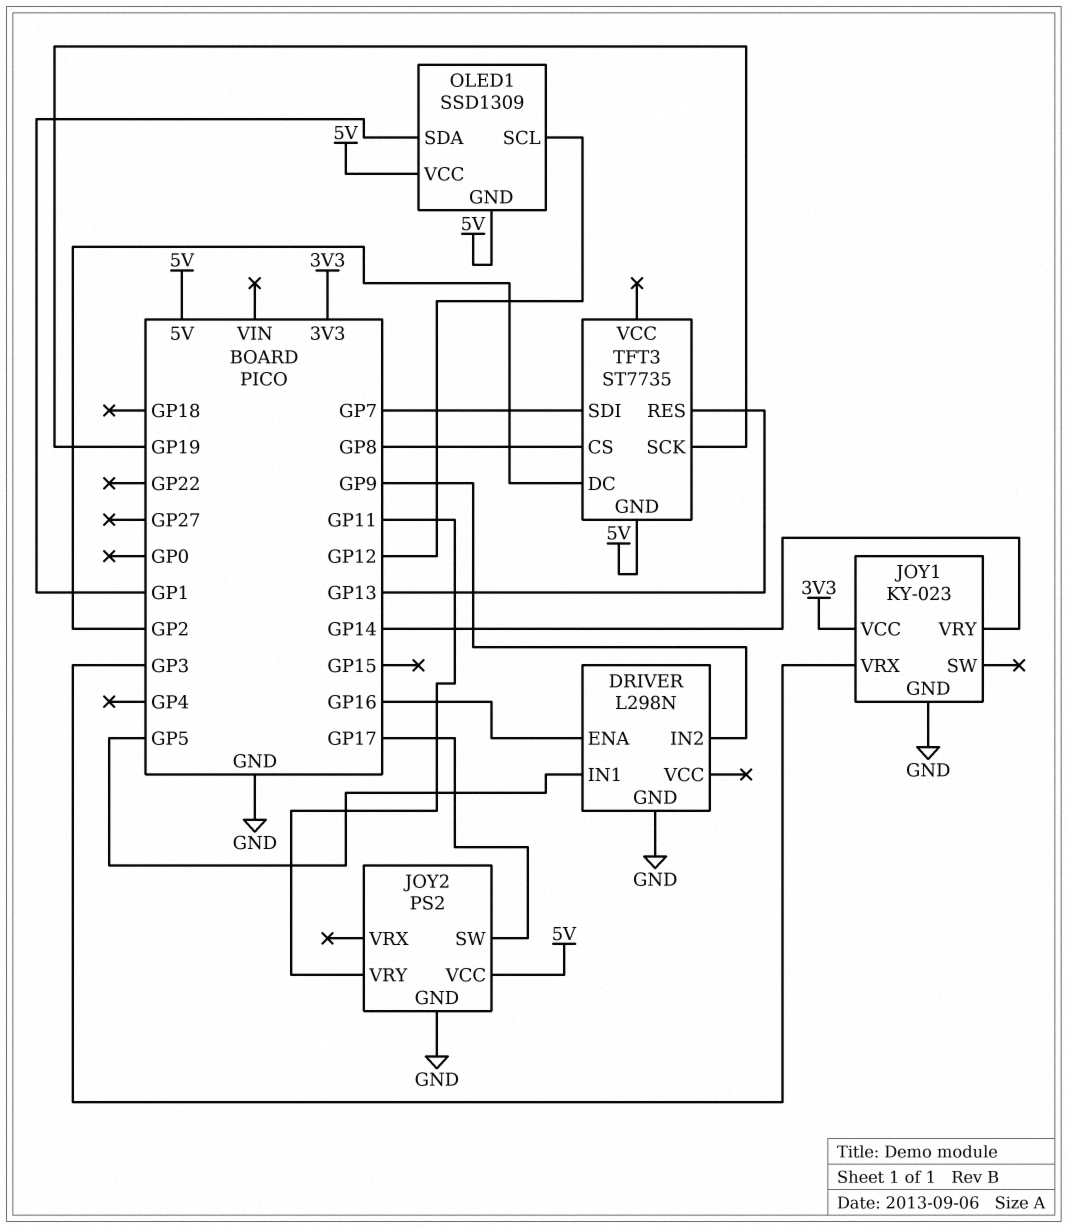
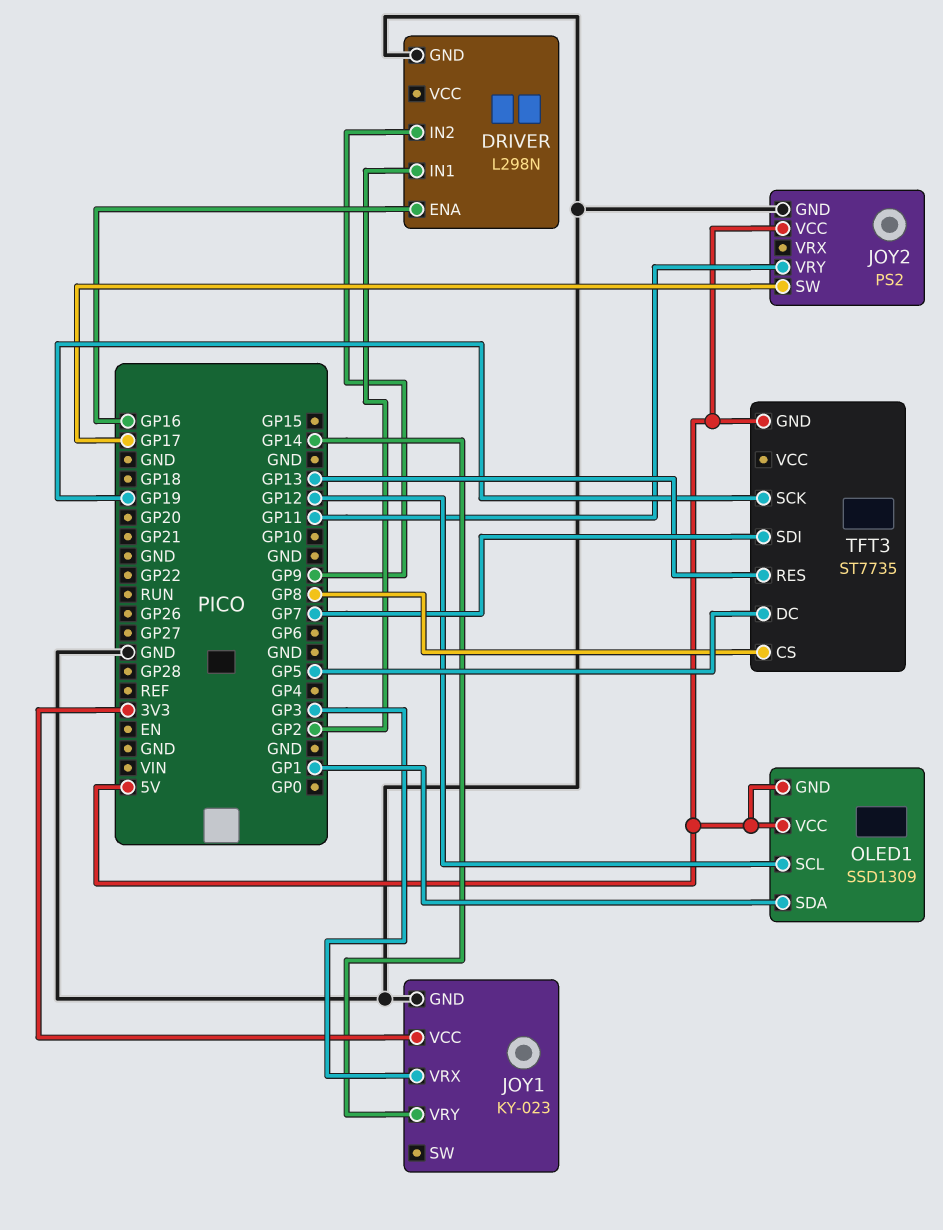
DRIVER pin IN1: GP5 -> GP2
TFT3 pin DC: GP2 -> GP5

